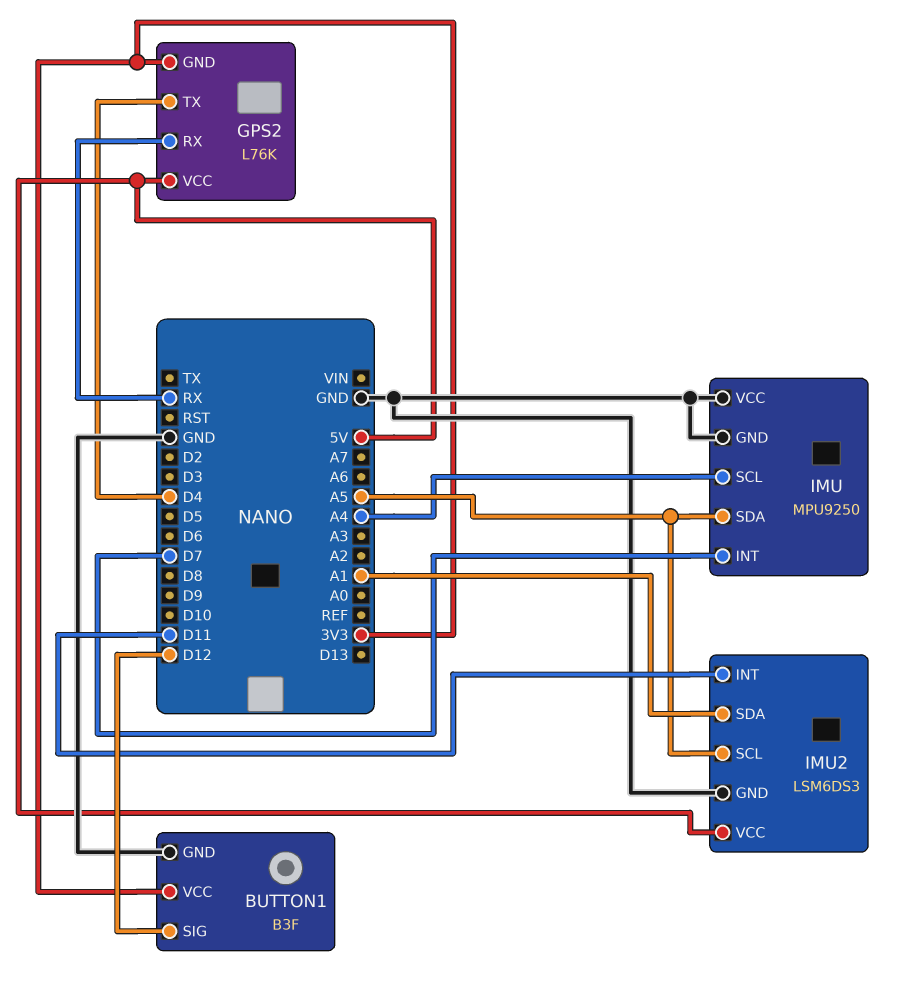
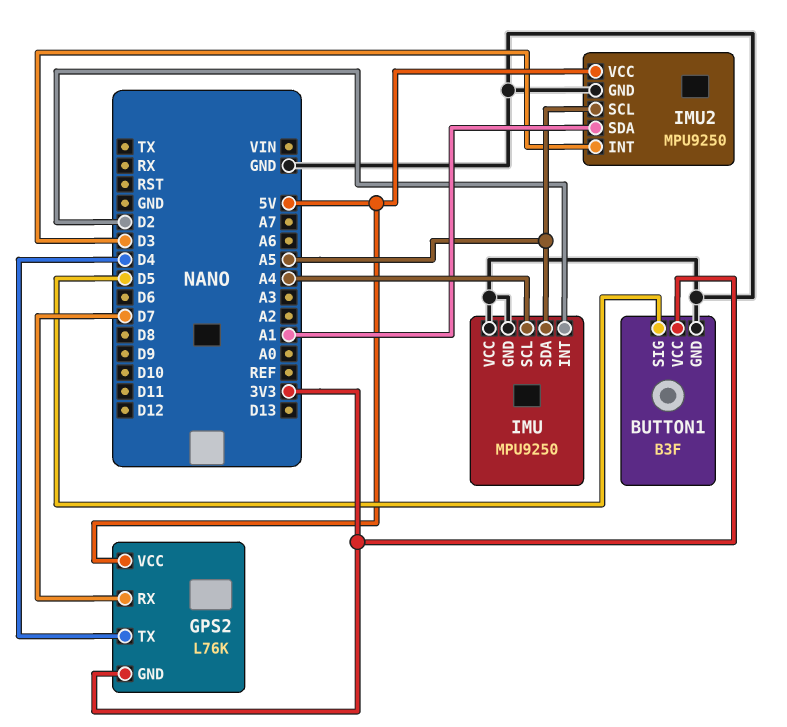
BUTTON1 pin SIG: D12 -> D5
GPS2 pin RX: RX -> D7
IMU pin INT: D7 -> D2
IMU2: LSM6DS3 -> MPU9250
IMU2 pin INT: D11 -> D3

